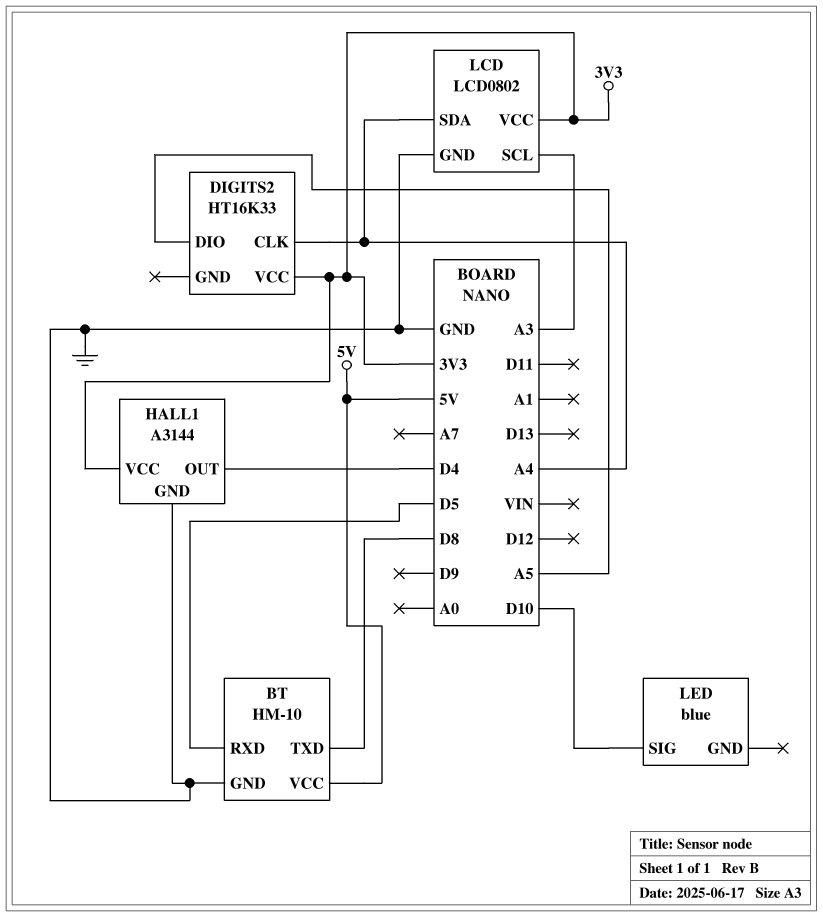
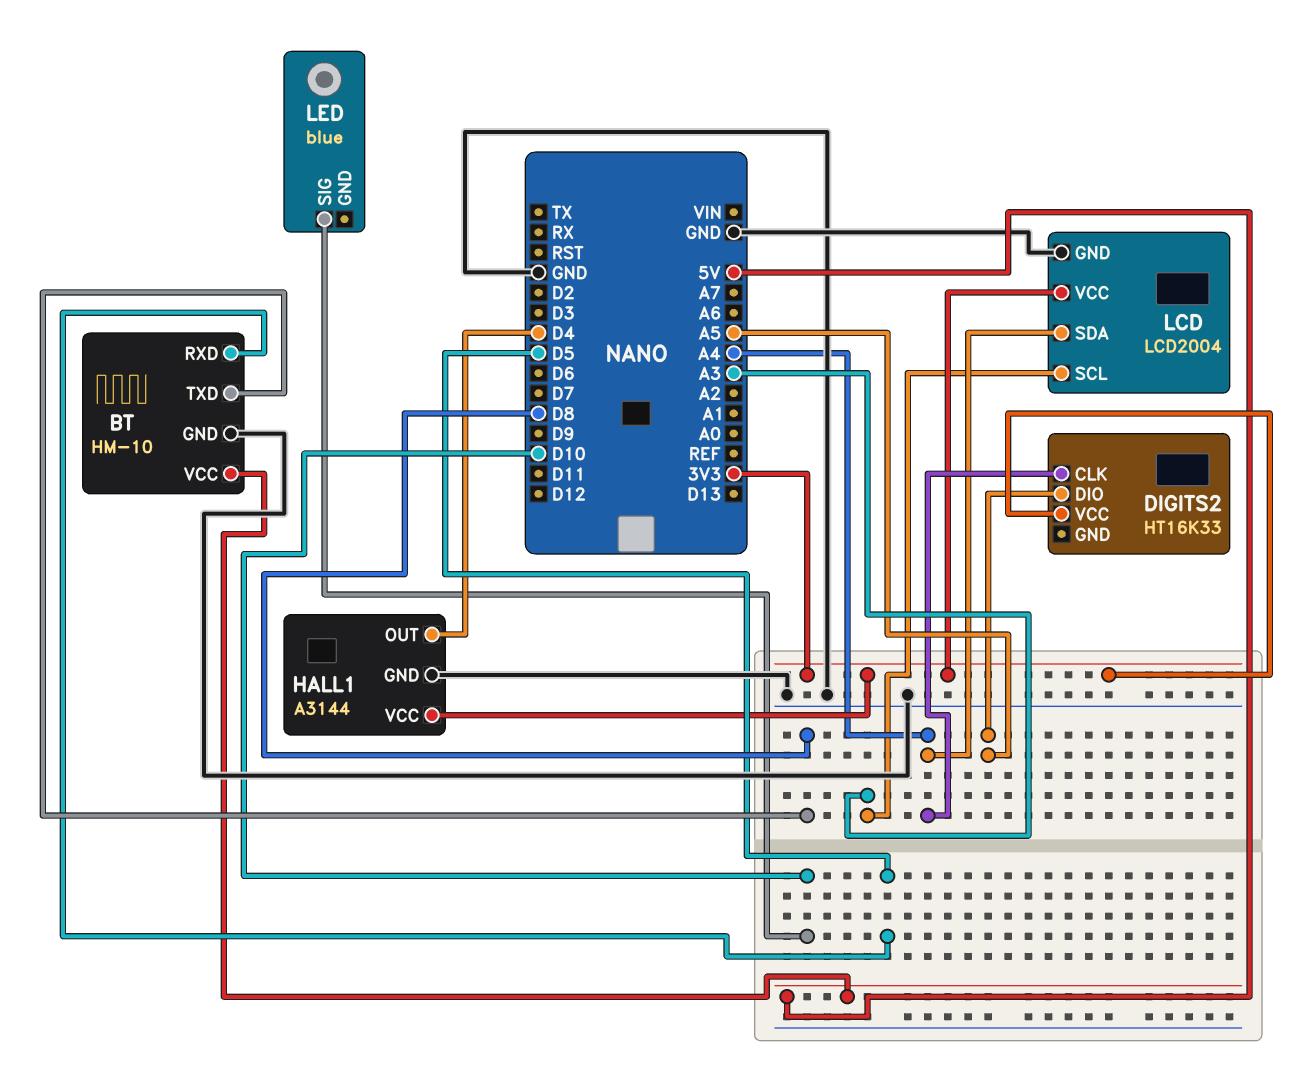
LCD: LCD0802 -> LCD2004

